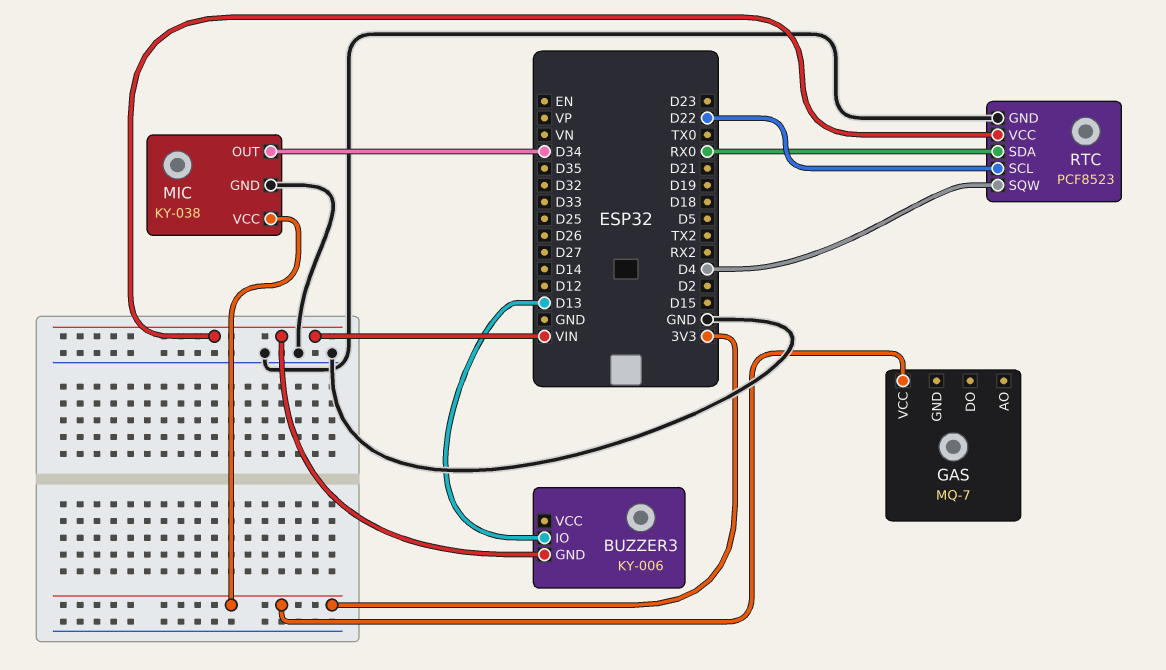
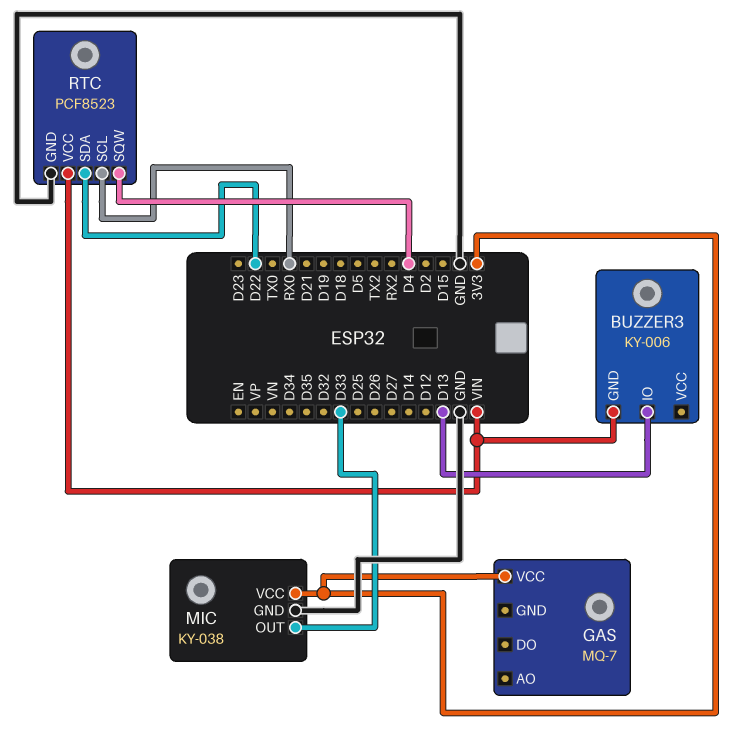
MIC pin OUT: D34 -> D33
RTC pin SCL: D22 -> RX0
RTC pin SDA: RX0 -> D22

